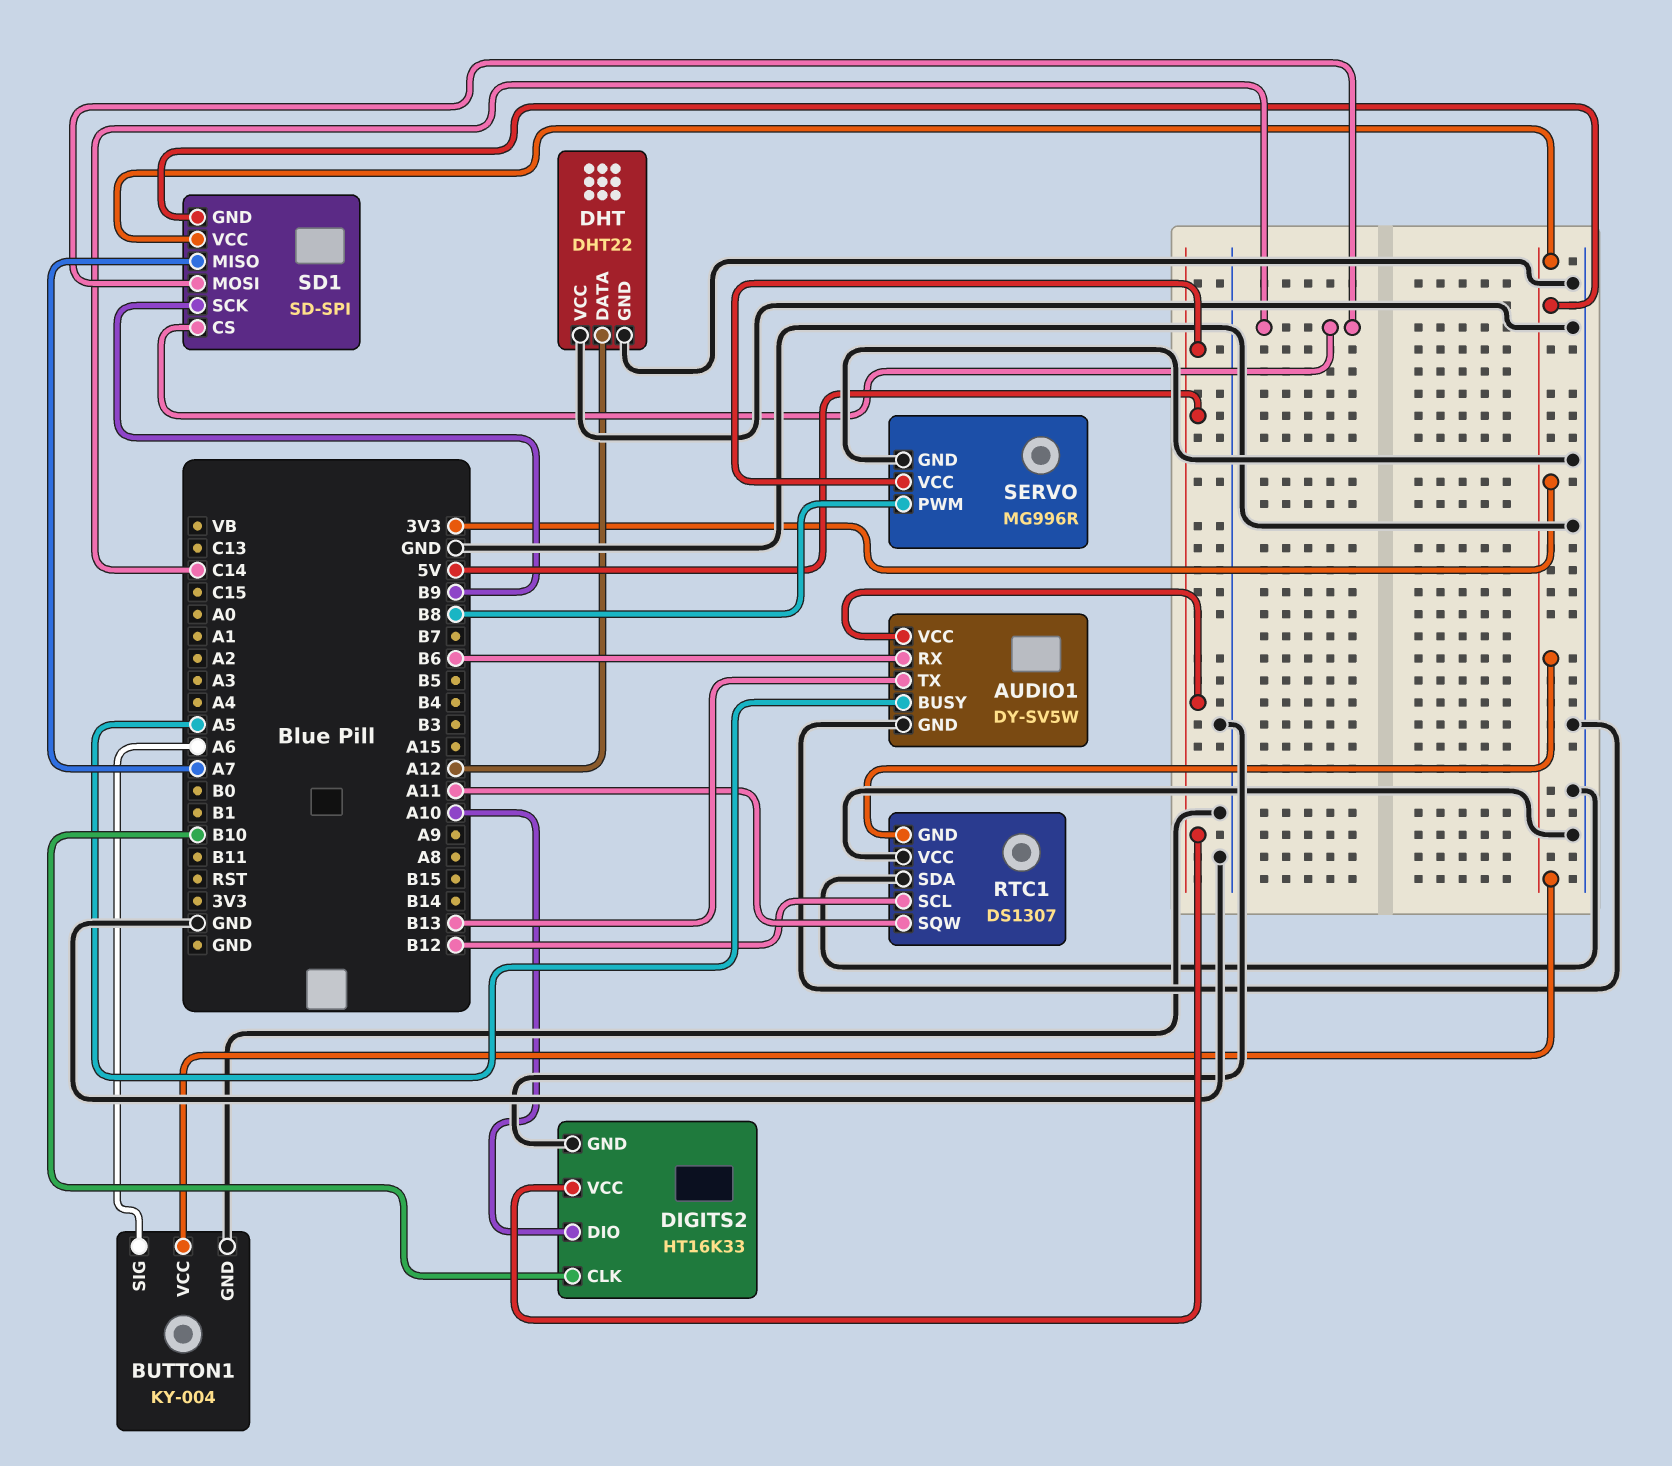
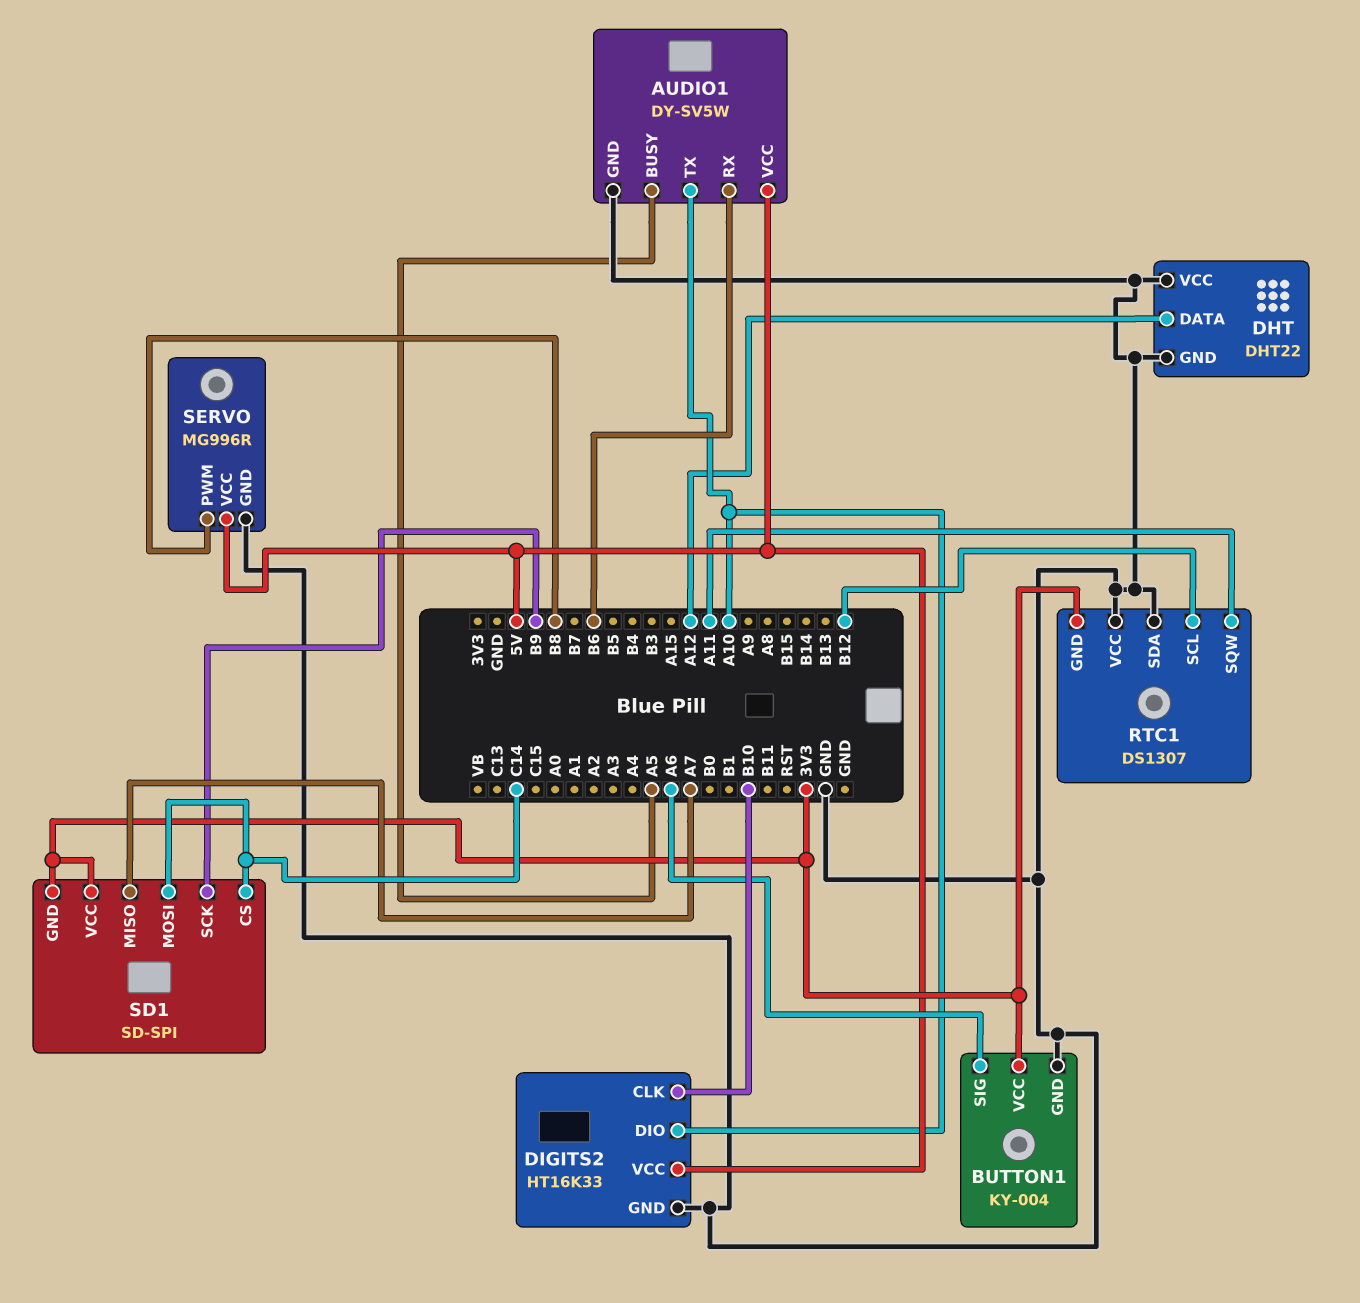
AUDIO1 pin TX: B13 -> A10

